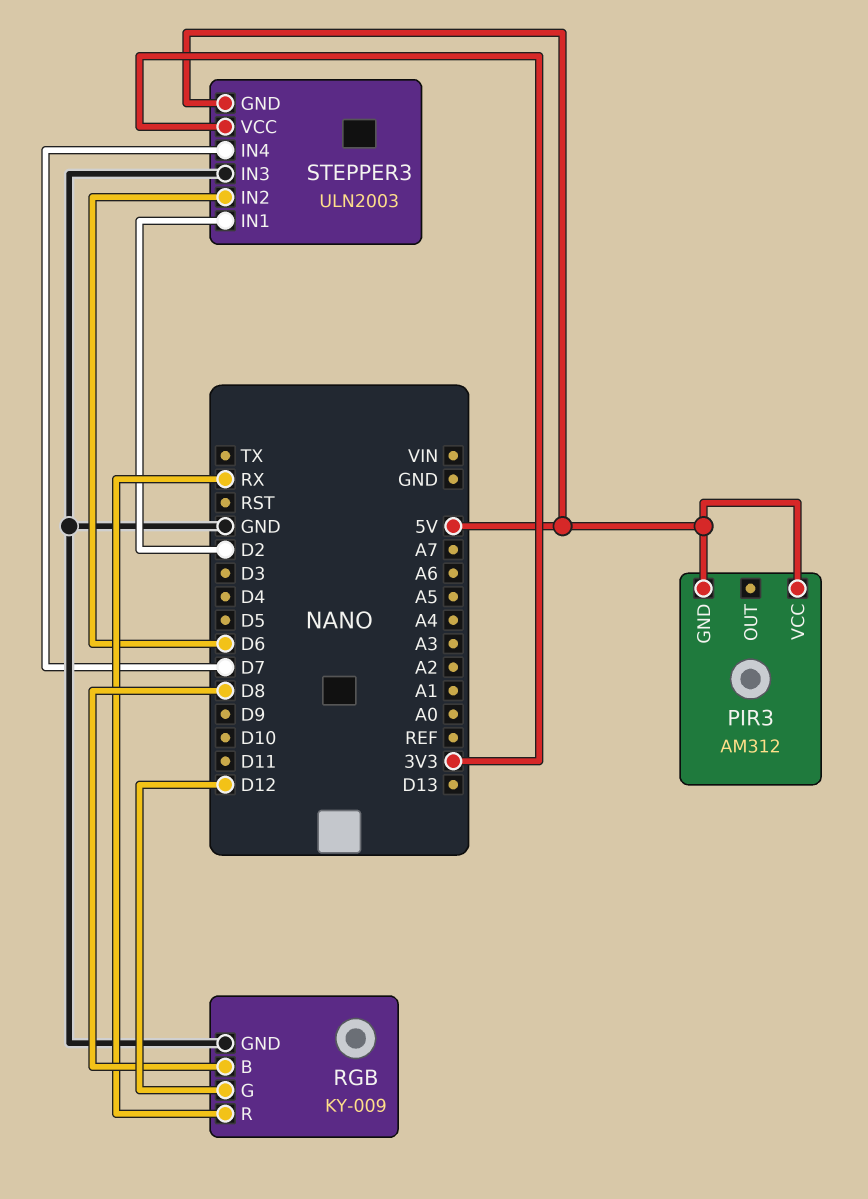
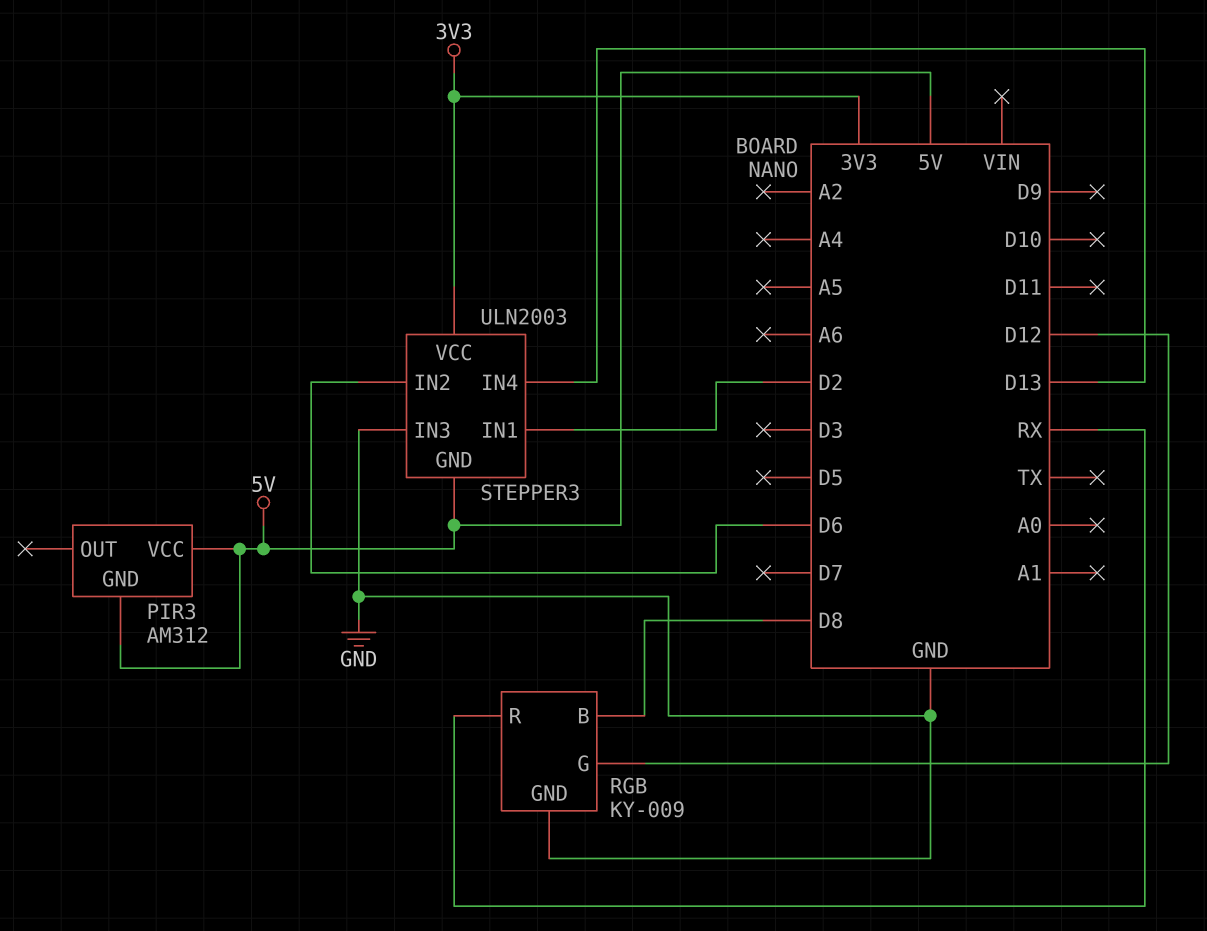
STEPPER3 pin IN4: D7 -> D13

